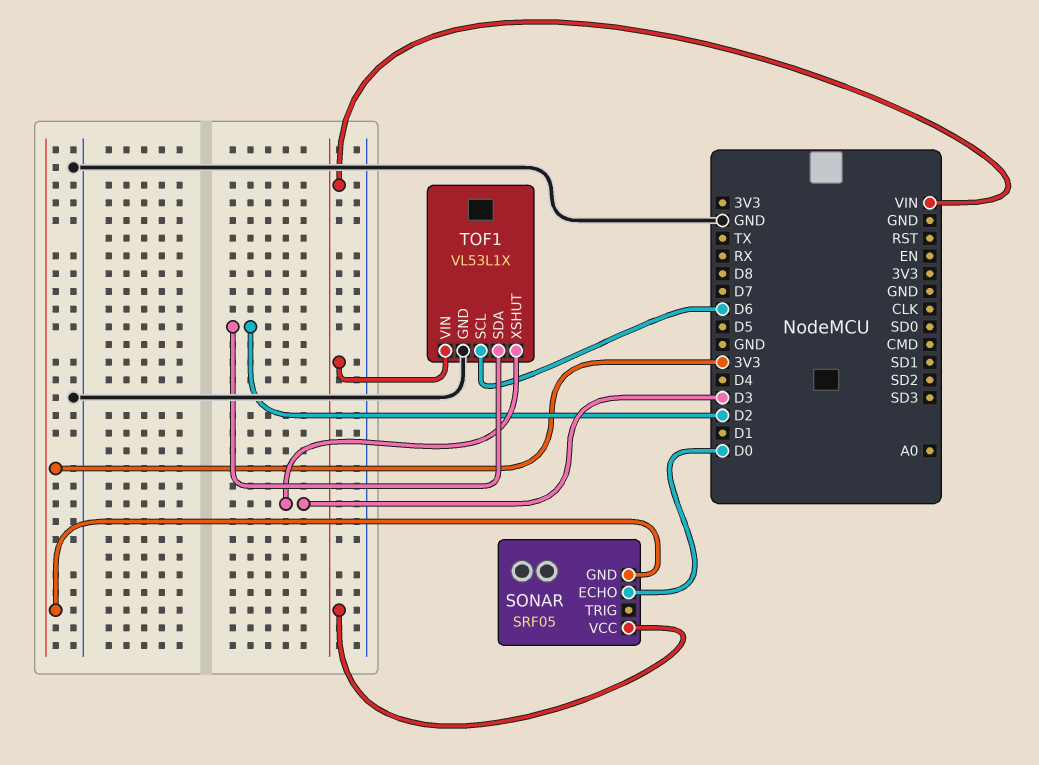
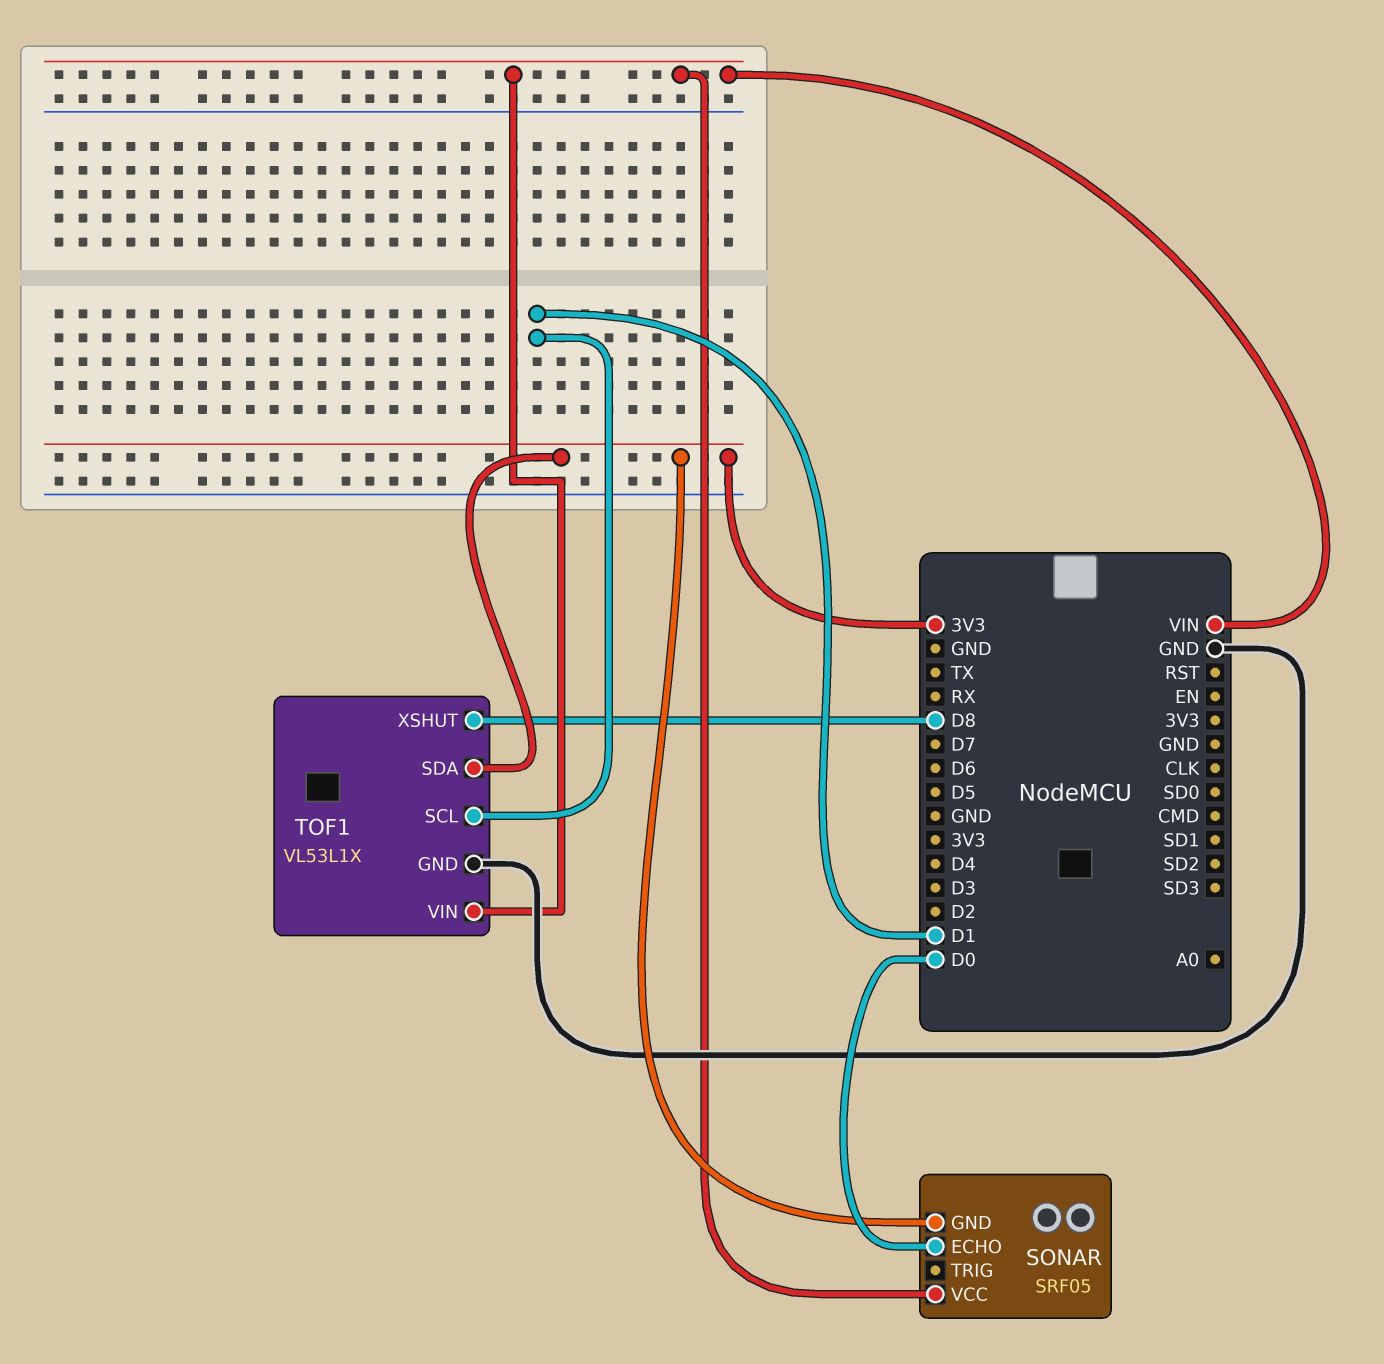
TOF1 pin SCL: D6 -> D1
TOF1 pin SDA: D2 -> 3V3
TOF1 pin XSHUT: D3 -> D8

